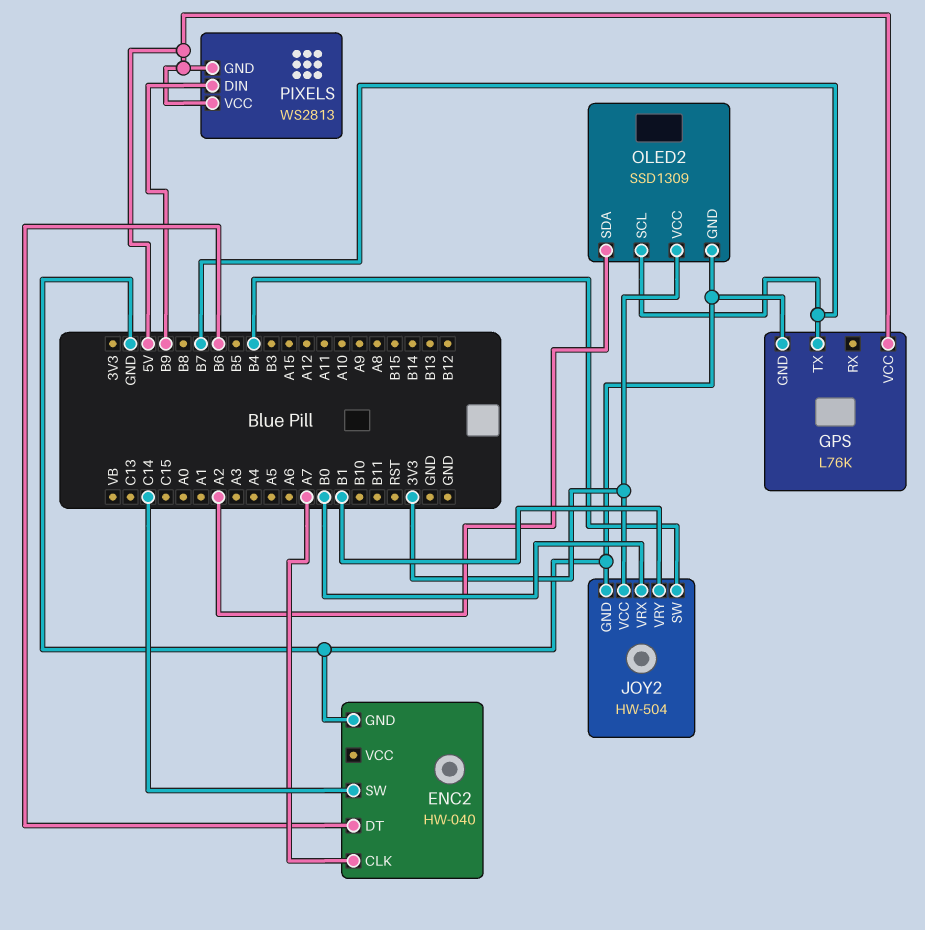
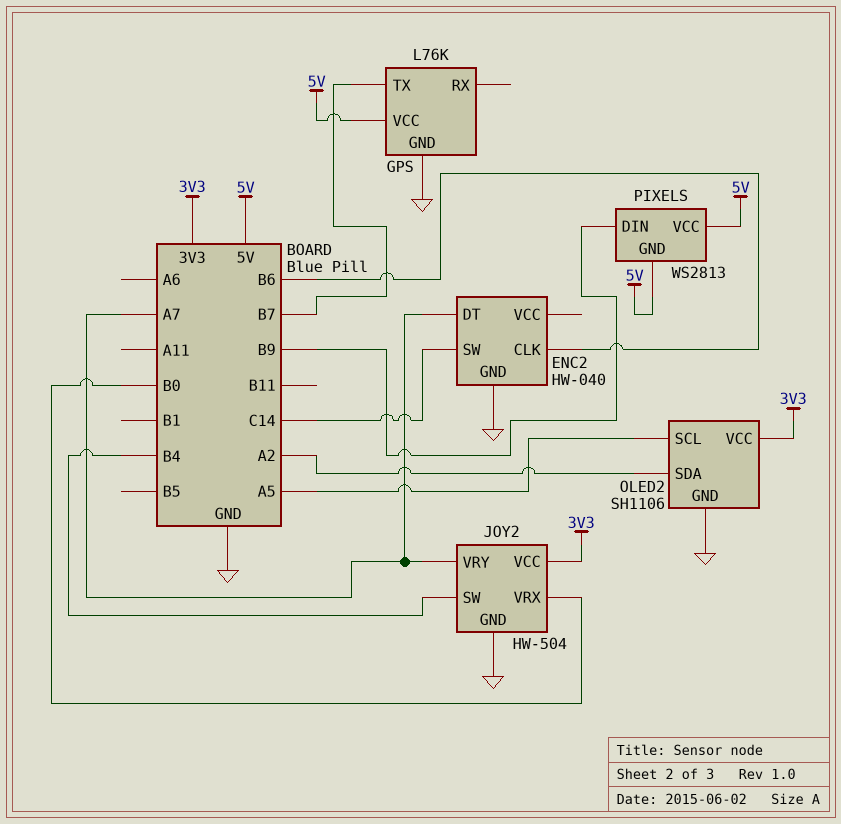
ENC2 pin CLK: A7 -> B6
ENC2 pin DT: B6 -> A7
JOY2 pin VRY: B1 -> A7
OLED2: SSD1309 -> SH1106
OLED2 pin SCL: B7 -> A5

